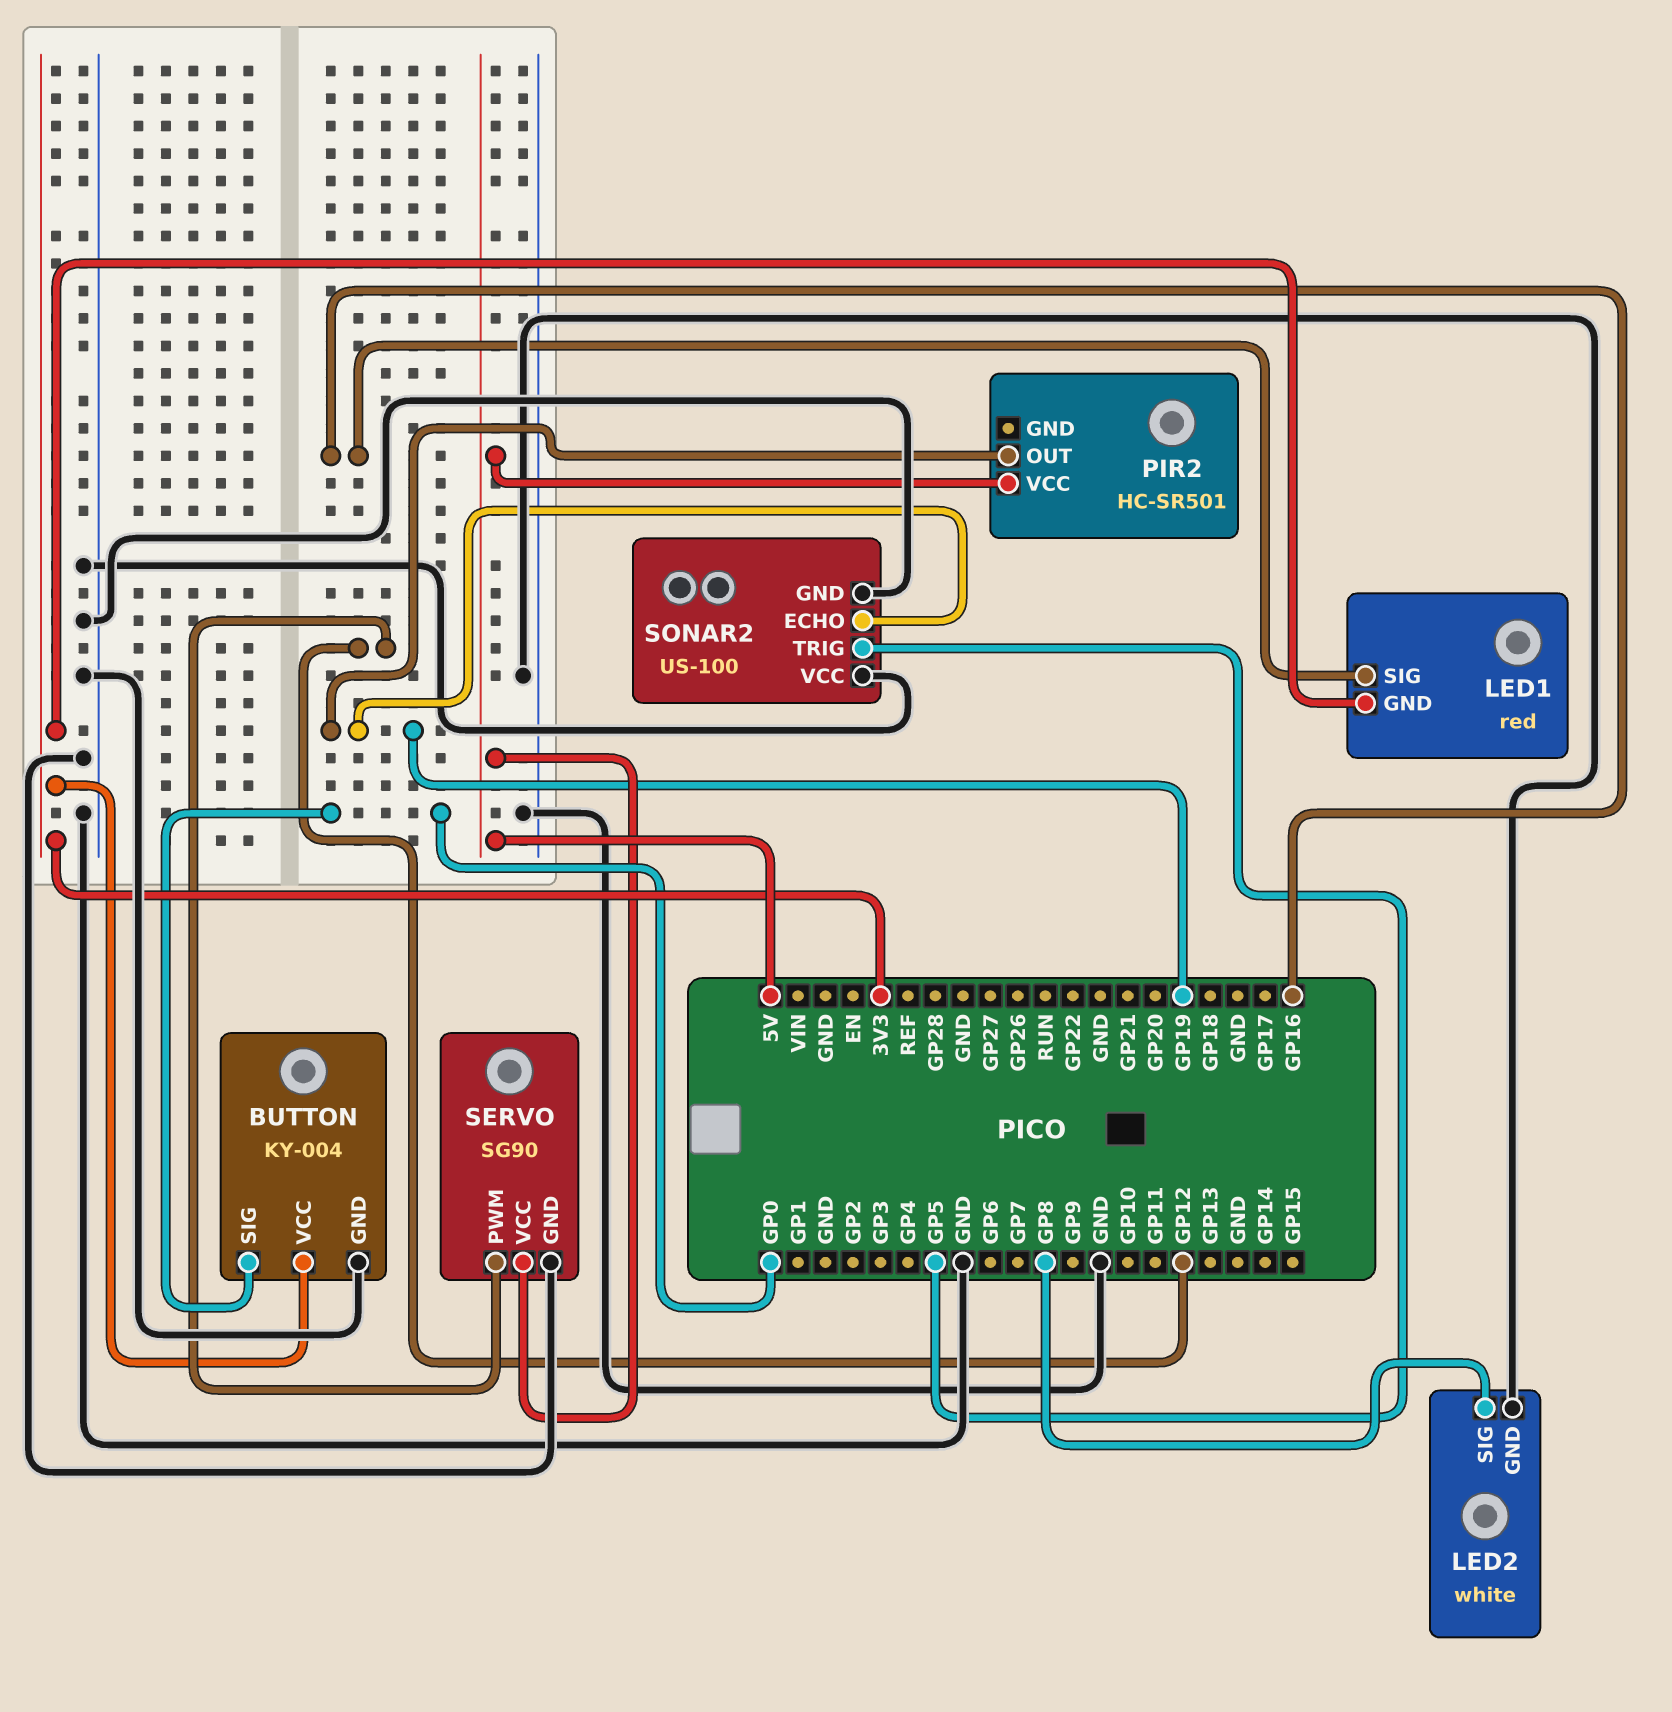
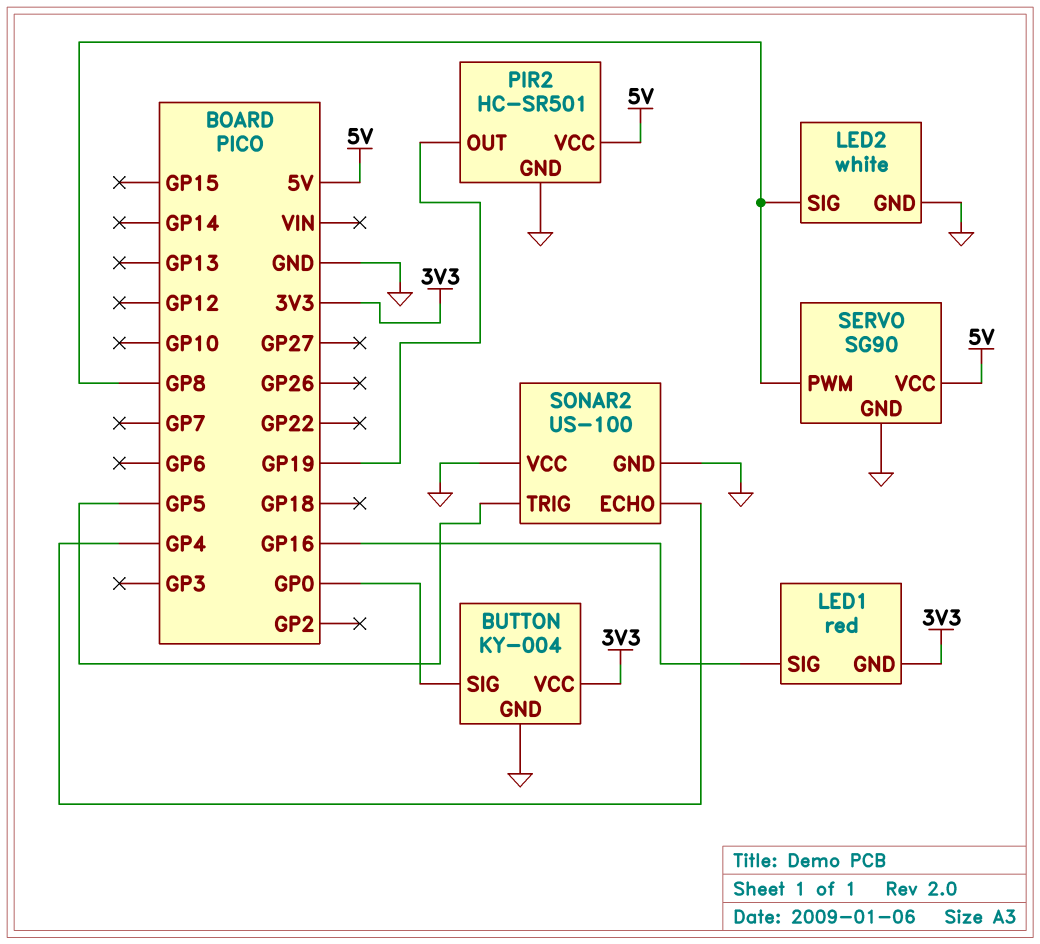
PIR2 pin GND: none -> GND
SERVO pin PWM: GP12 -> GP8
SONAR2 pin ECHO: GP19 -> GP4

